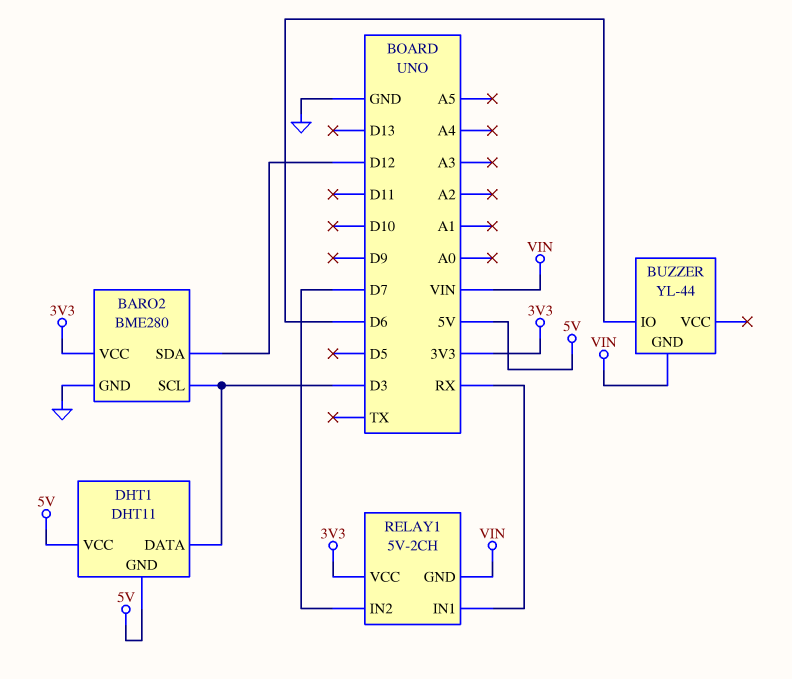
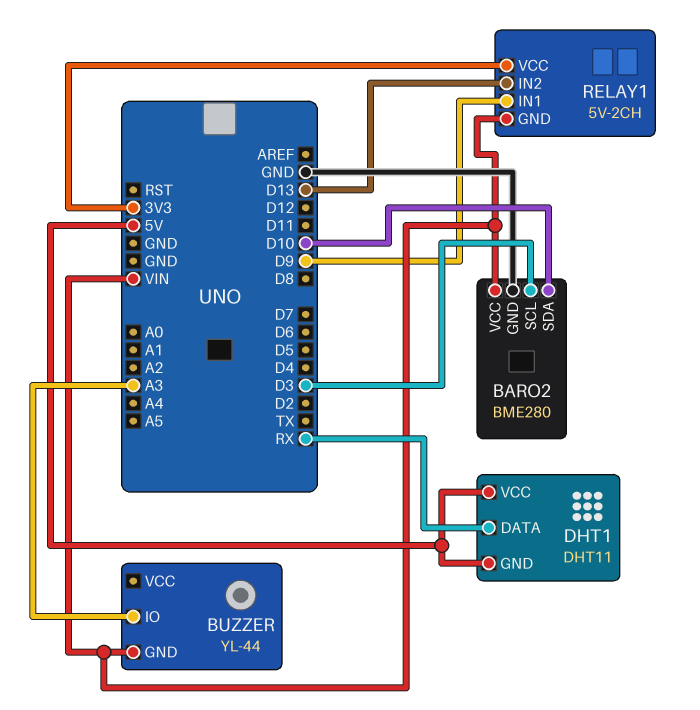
BARO2 pin SDA: D12 -> D10
BARO2 pin VCC: 3V3 -> VIN
BUZZER pin IO: D6 -> A3
DHT1 pin DATA: D3 -> RX
RELAY1 pin IN1: RX -> D9
RELAY1 pin IN2: D7 -> D13

